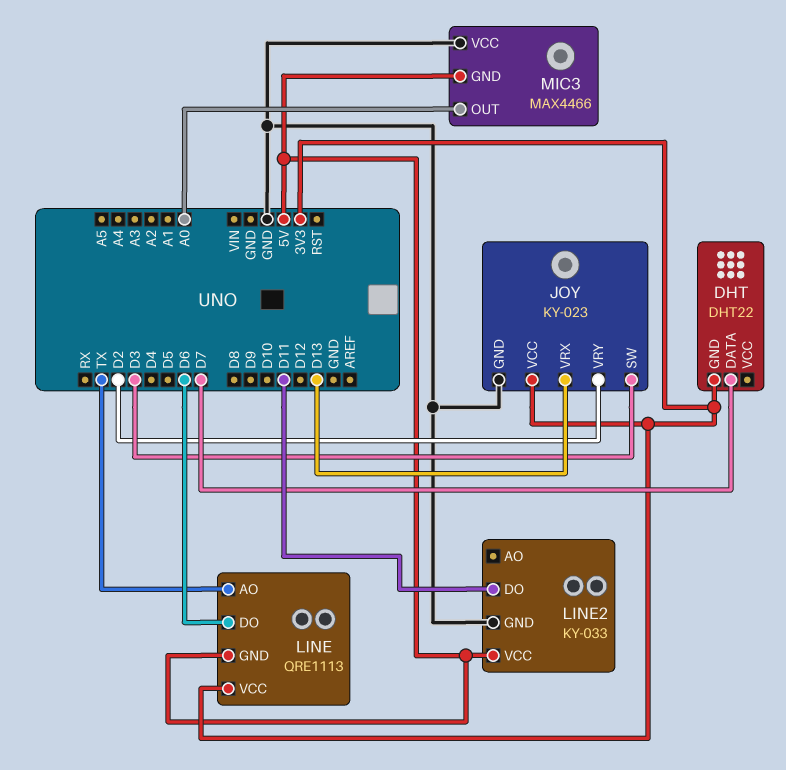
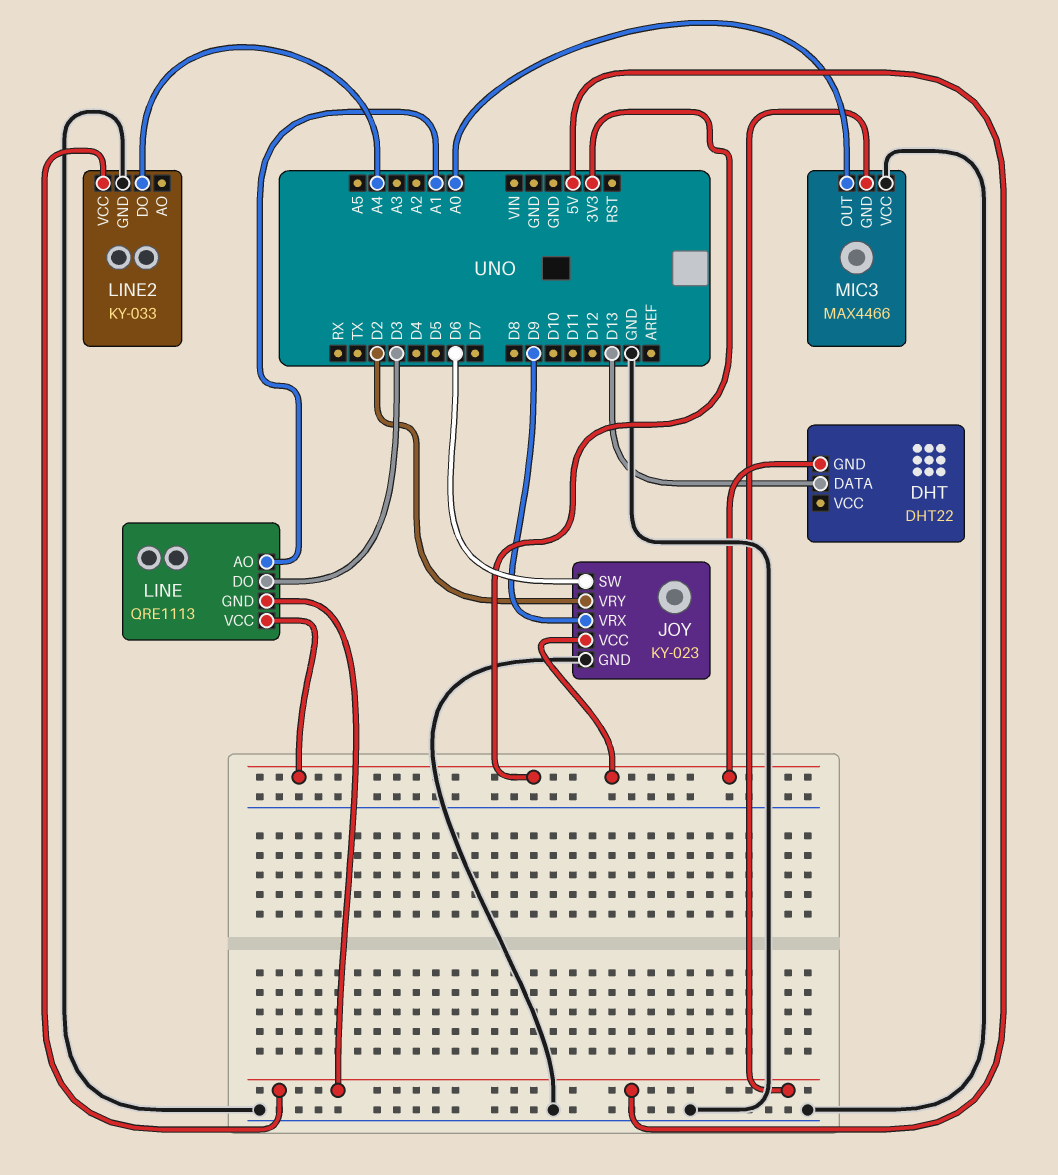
DHT pin DATA: D7 -> D13
JOY pin SW: D3 -> D6
JOY pin VRX: D13 -> D9
LINE pin AO: TX -> A1
LINE pin DO: D6 -> D3
LINE2 pin DO: D11 -> A4

